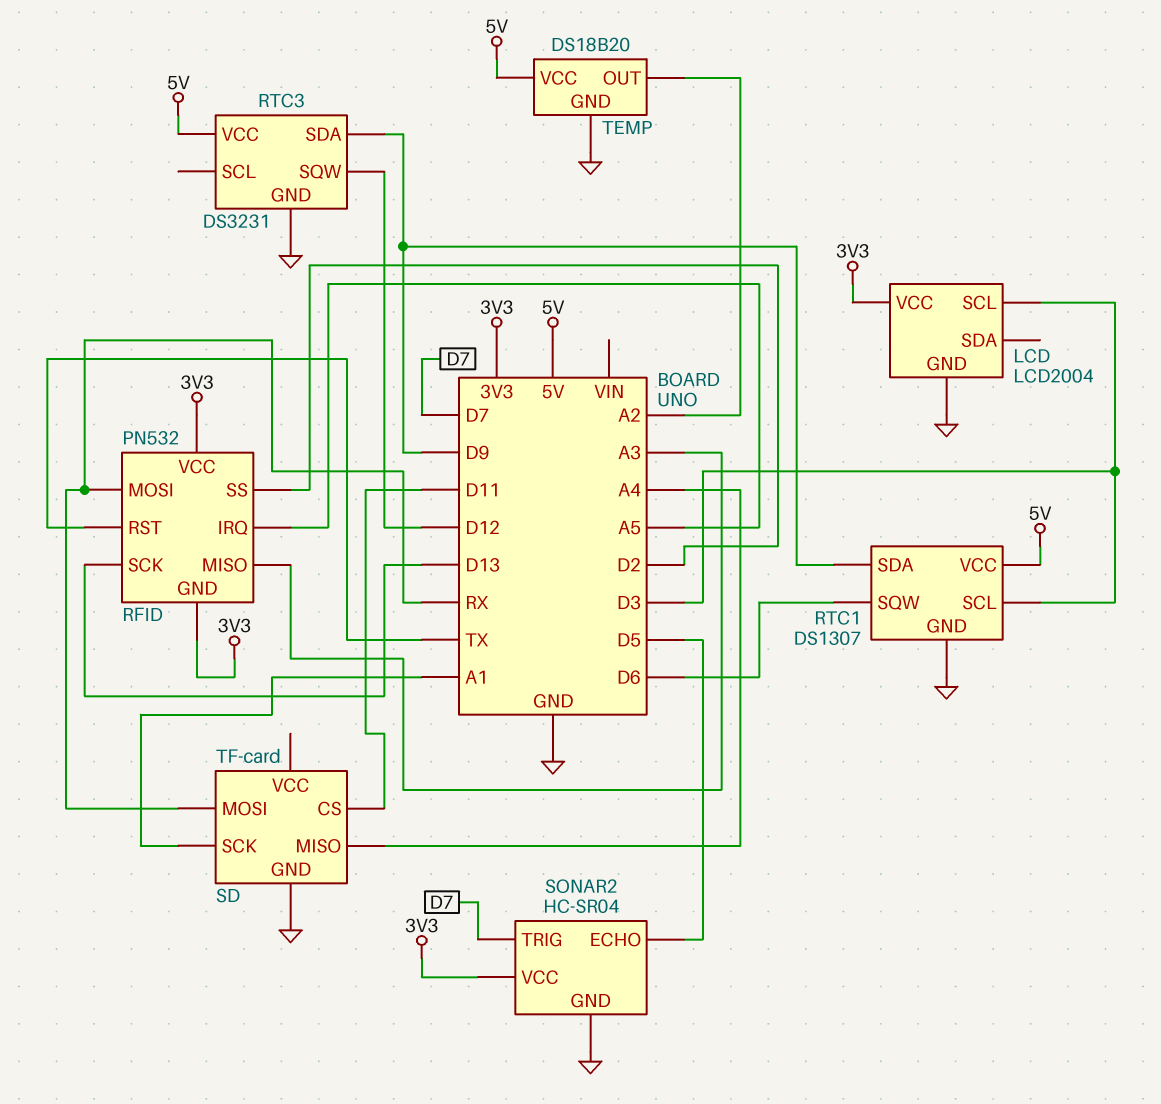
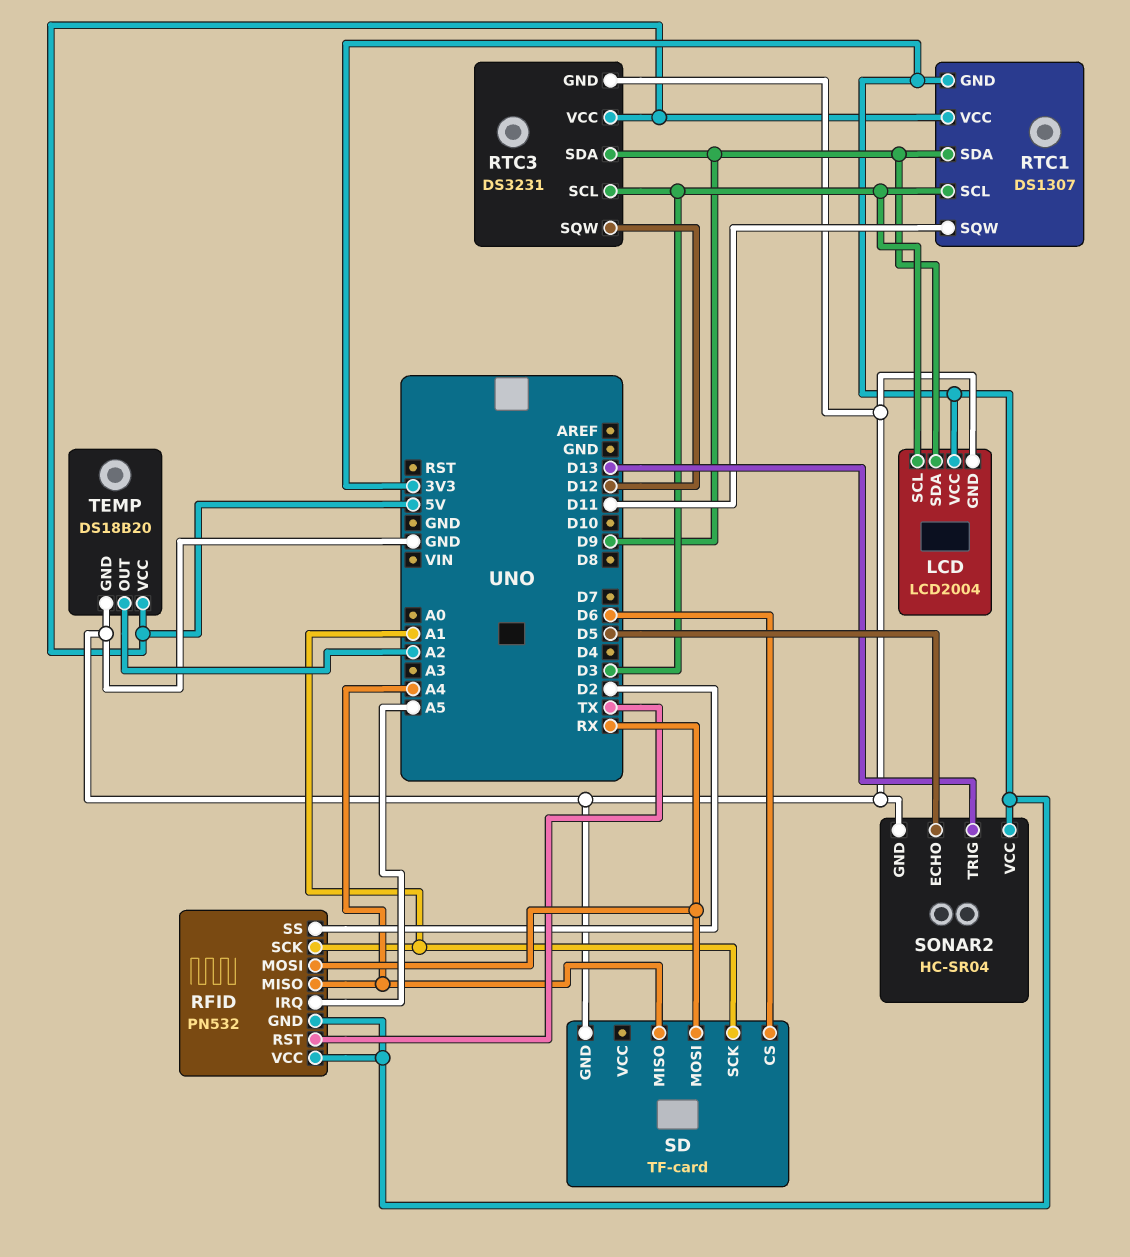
LCD pin SDA: none -> D9
RFID pin MISO: A3 -> A4
RFID pin SCK: D13 -> A1
RTC1 pin GND: GND -> 3V3
RTC1 pin SQW: D6 -> D11
RTC3 pin SCL: none -> D3
SD pin CS: D11 -> D6
SONAR2 pin TRIG: D7 -> D13

